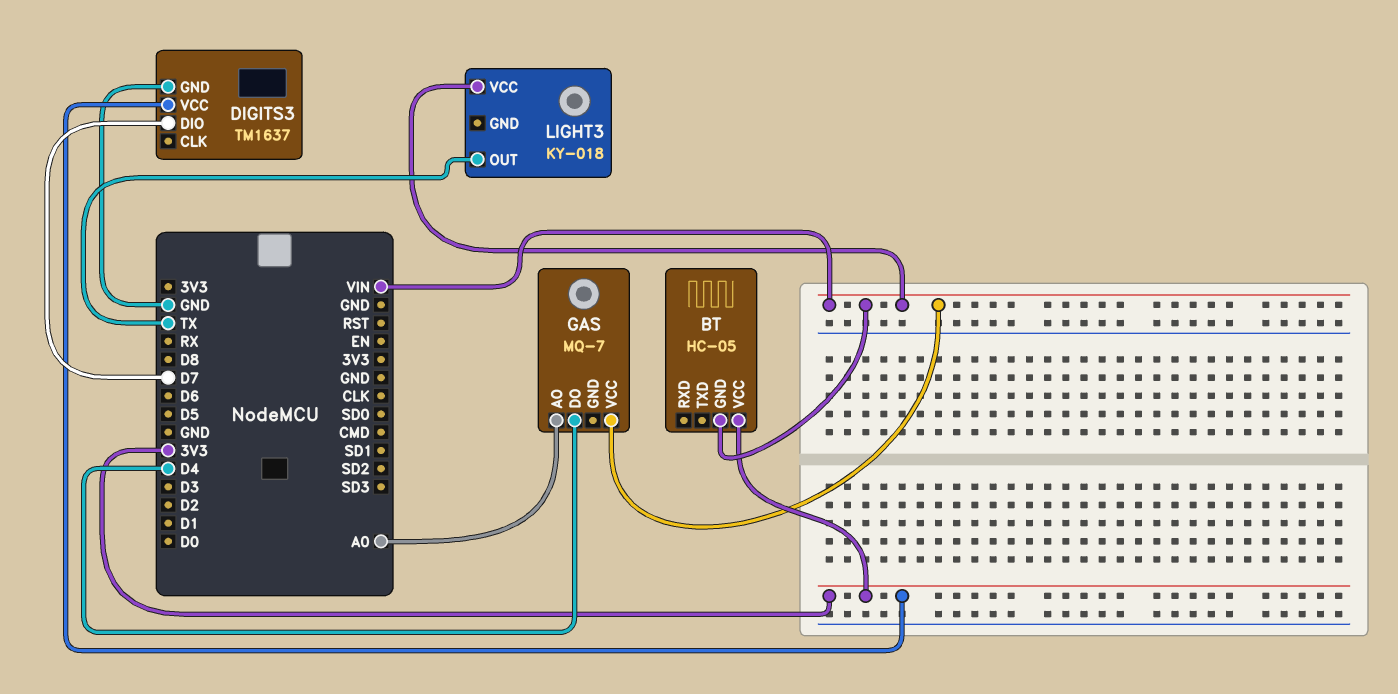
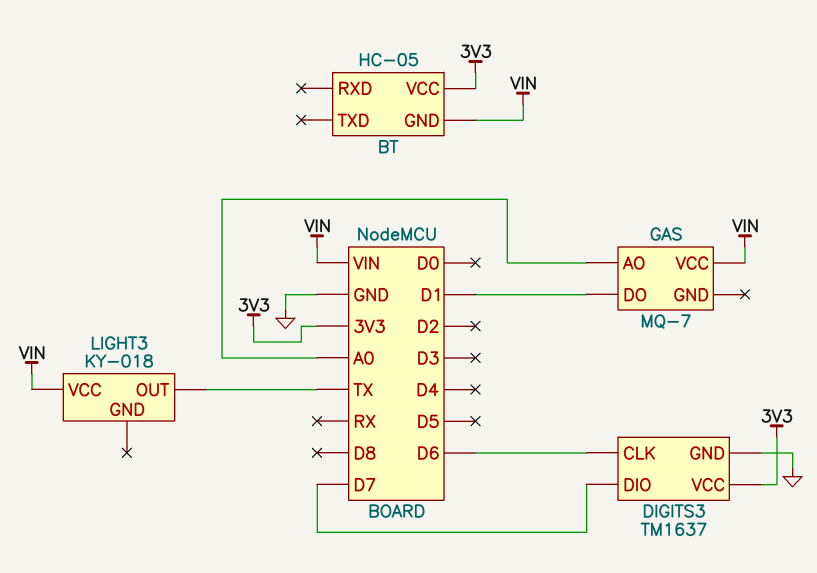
DIGITS3 pin CLK: none -> D6
GAS pin DO: D4 -> D1

